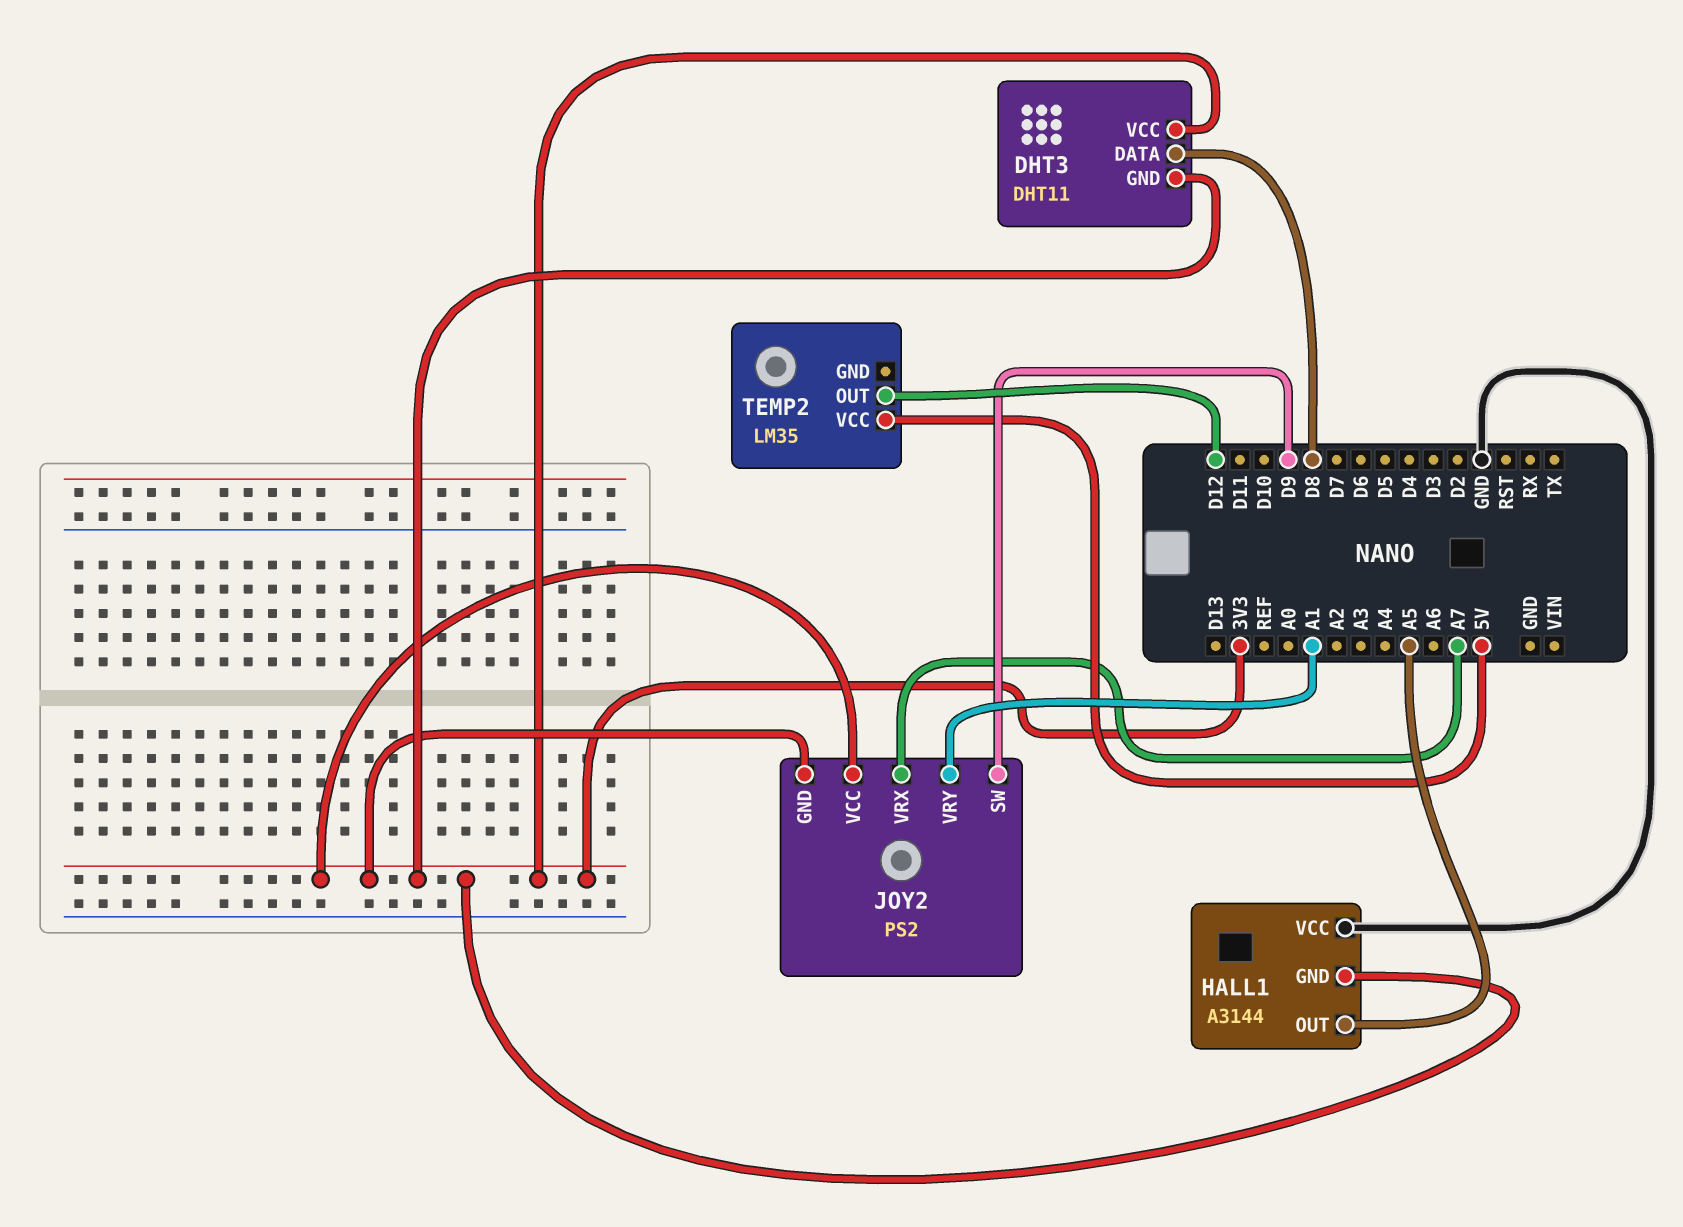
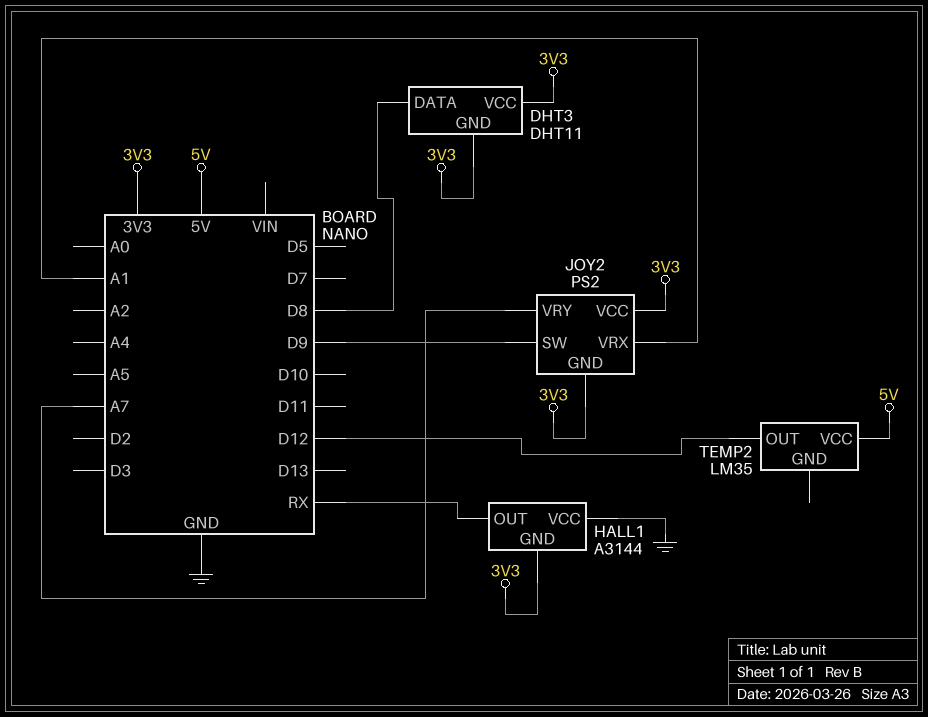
HALL1 pin OUT: A5 -> RX
JOY2 pin VRX: A7 -> A1
JOY2 pin VRY: A1 -> A7

